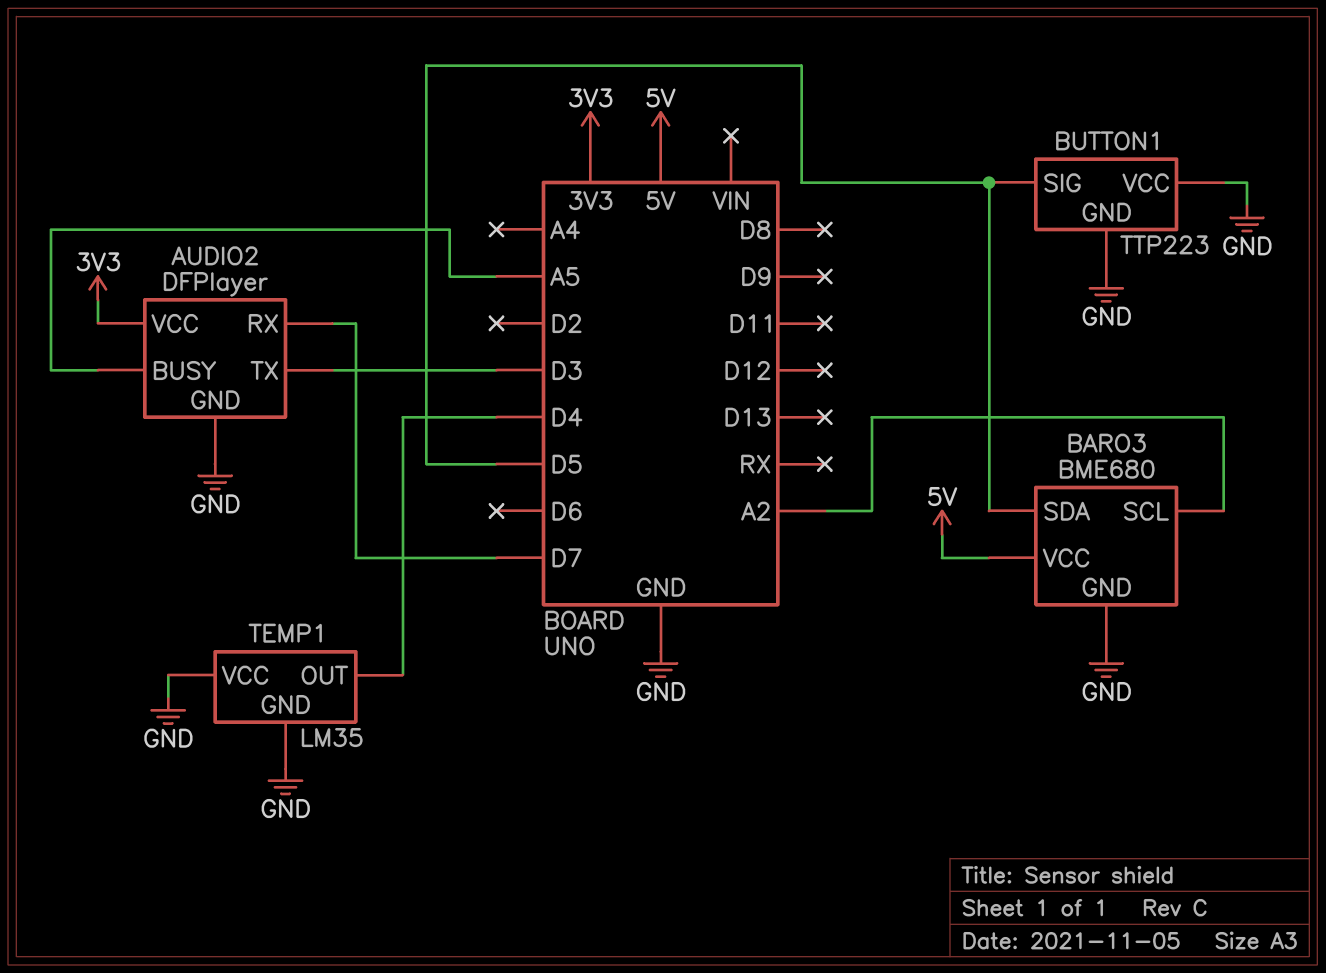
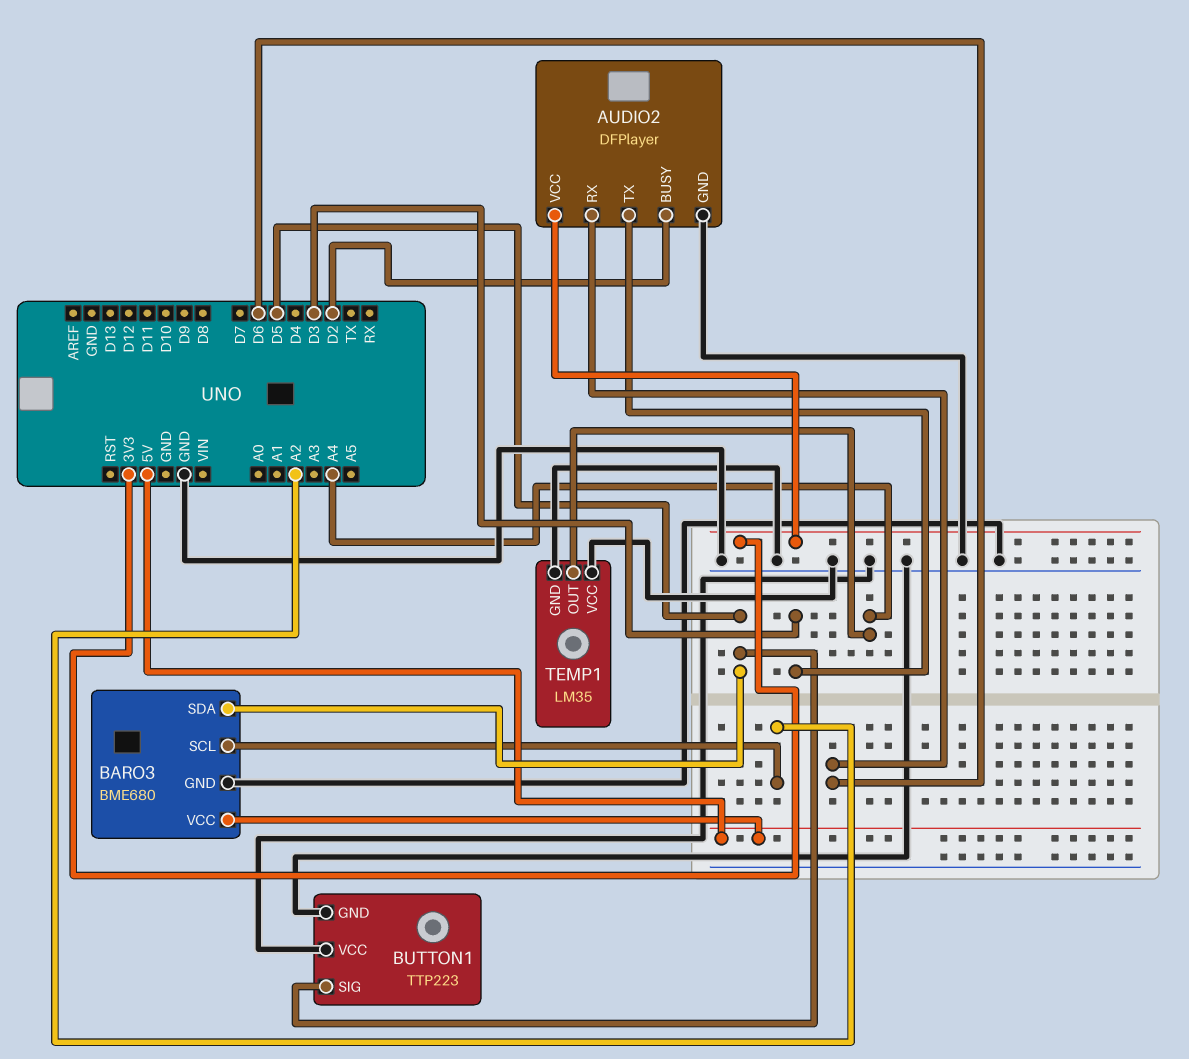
AUDIO2 pin BUSY: A5 -> D2
AUDIO2 pin RX: D7 -> D6
TEMP1 pin OUT: D4 -> A4

